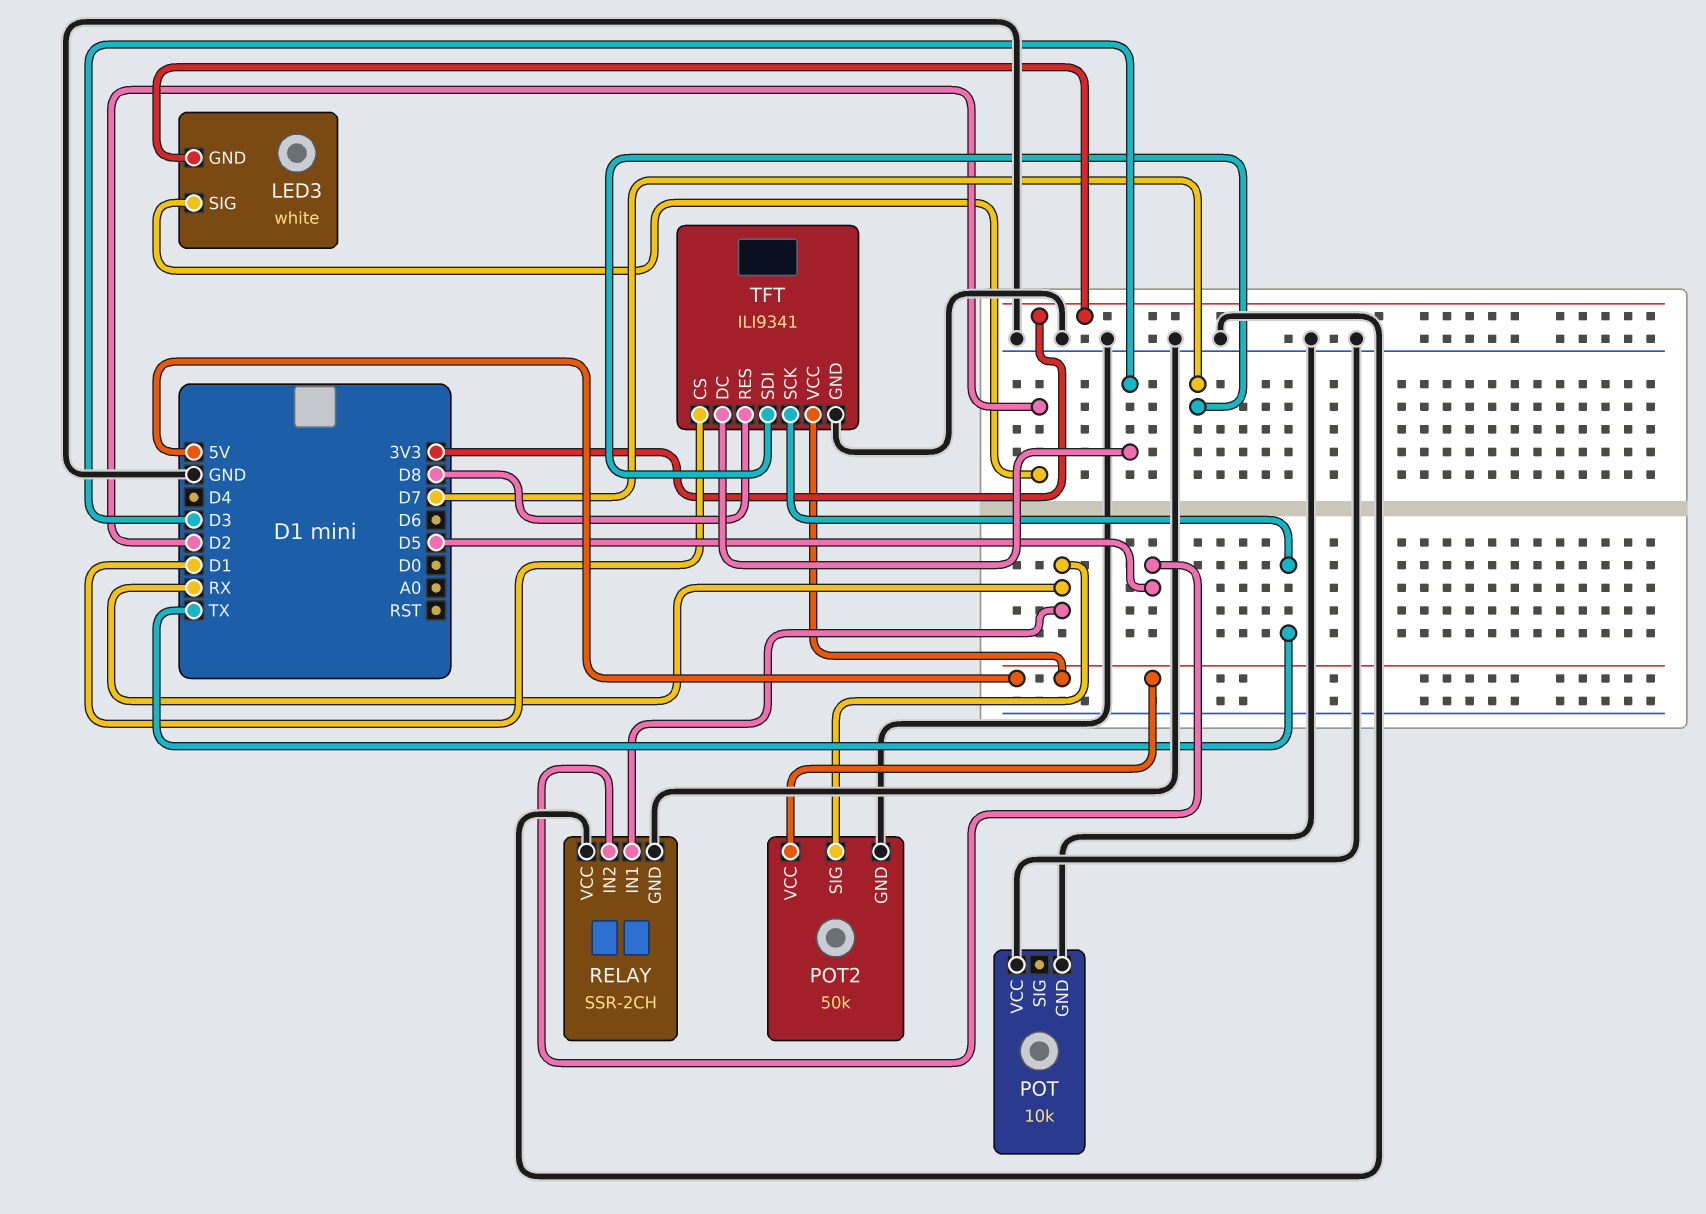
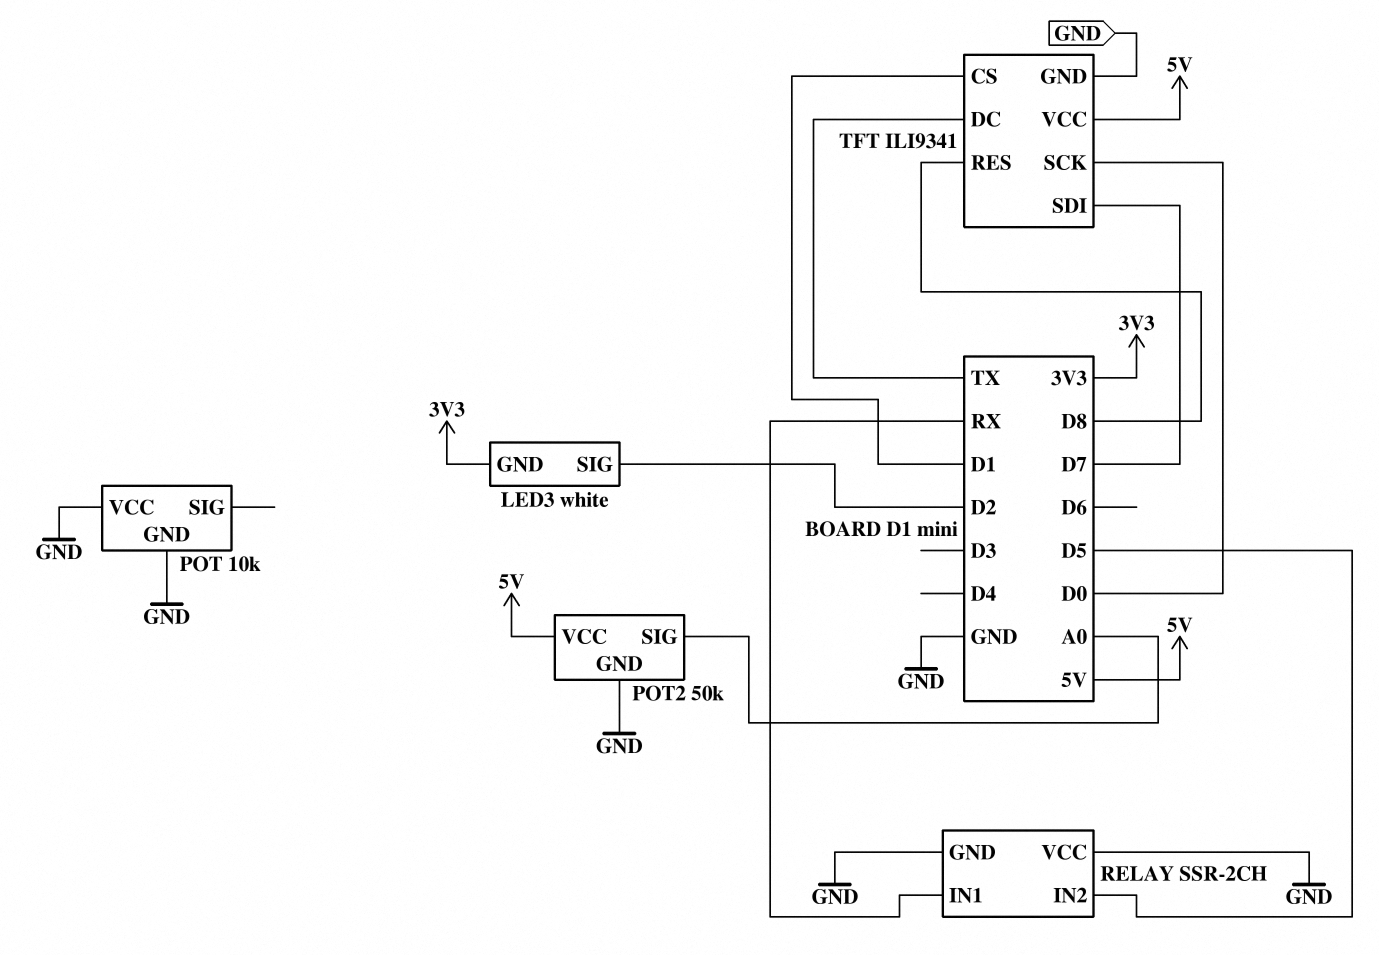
POT2 pin SIG: RX -> A0
TFT pin DC: D3 -> TX
TFT pin SCK: TX -> D0

